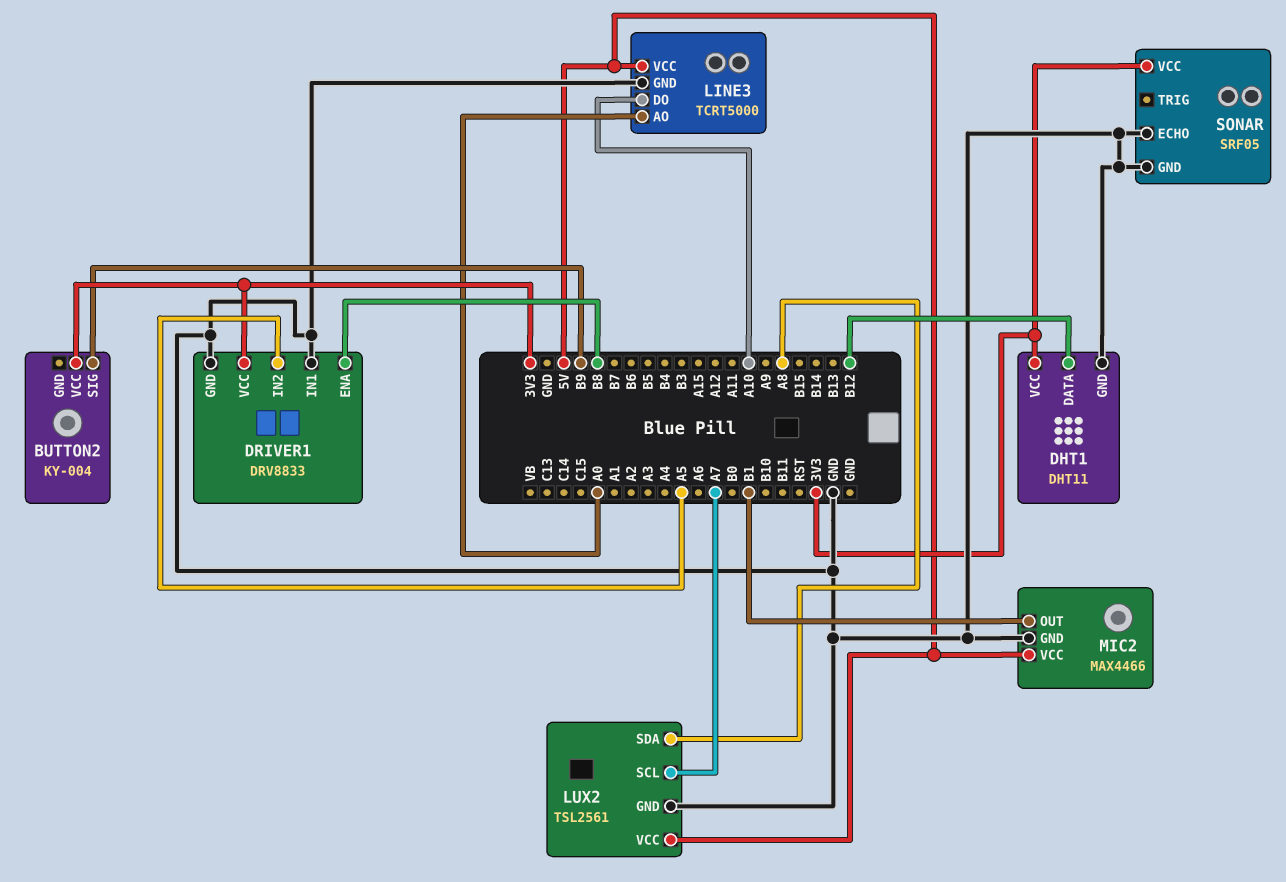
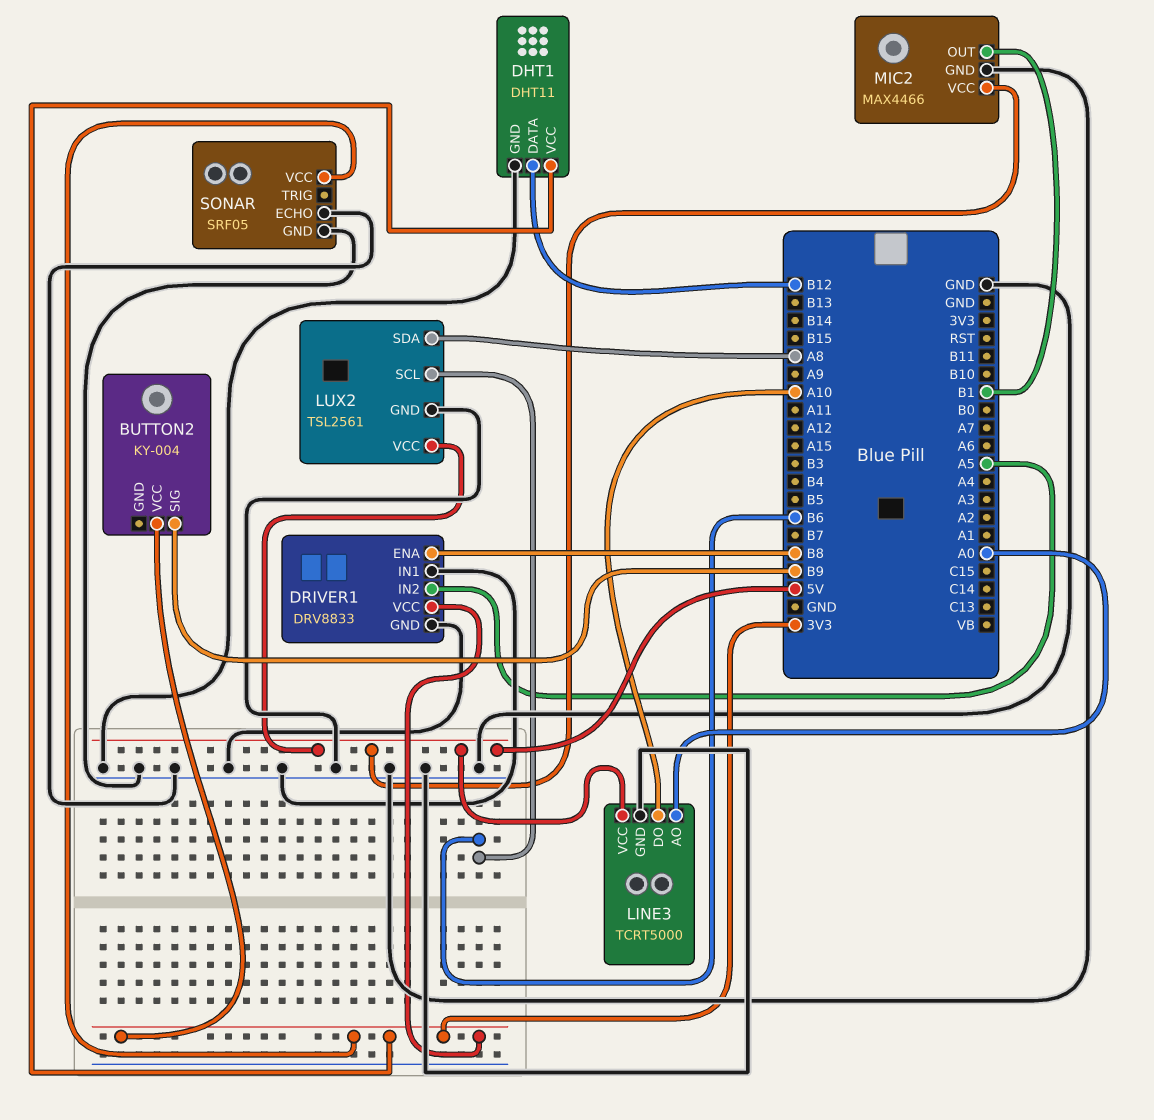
LUX2 pin SCL: A7 -> B6

